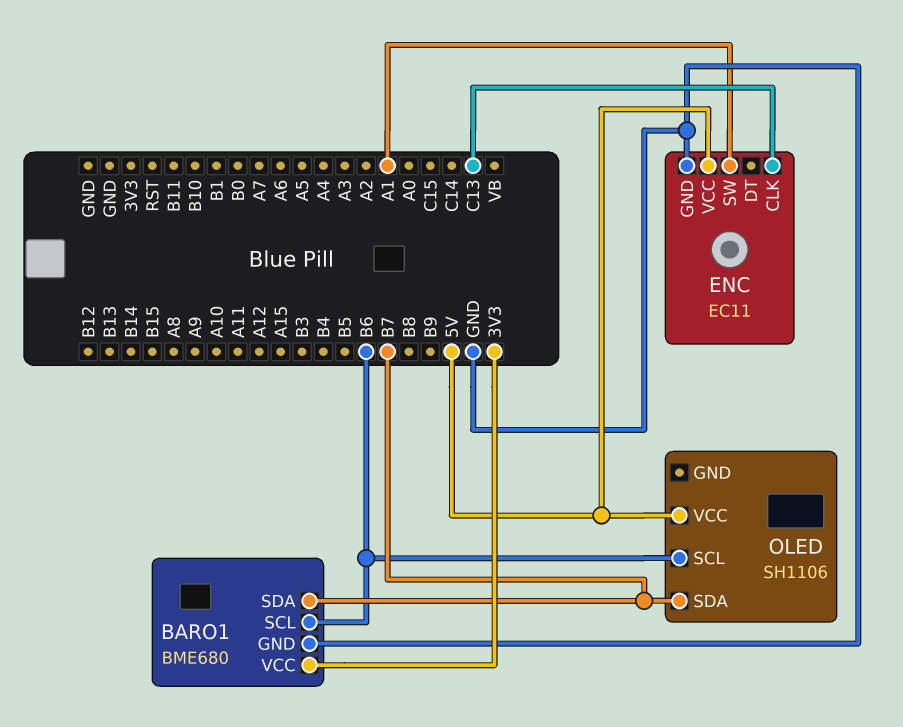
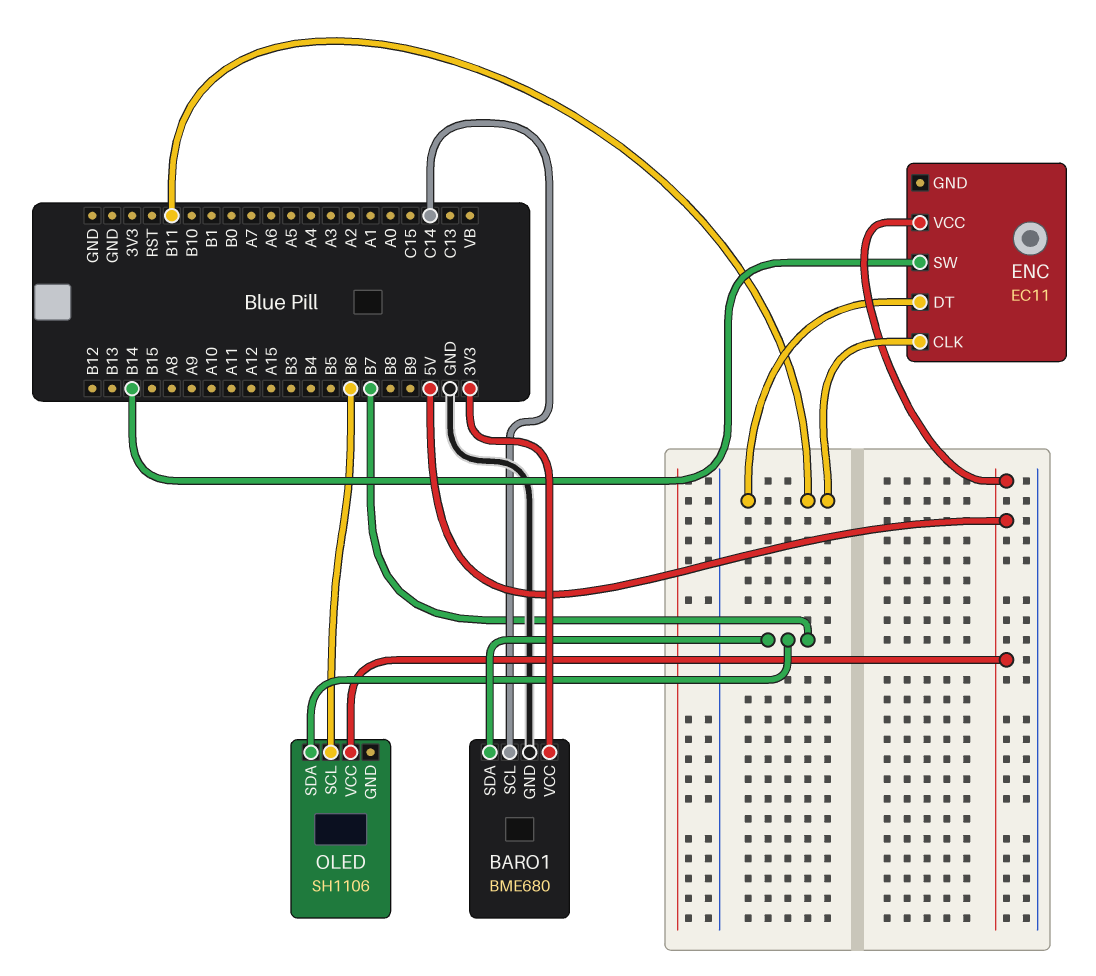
BARO1 pin SCL: B6 -> C14
ENC pin CLK: C13 -> B11
ENC pin DT: none -> B11
ENC pin GND: GND -> none
ENC pin SW: A1 -> B14

